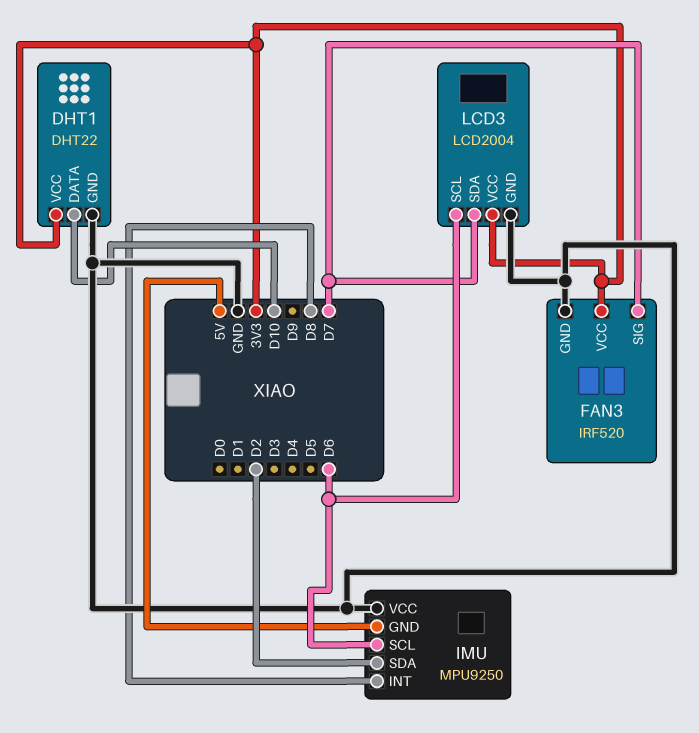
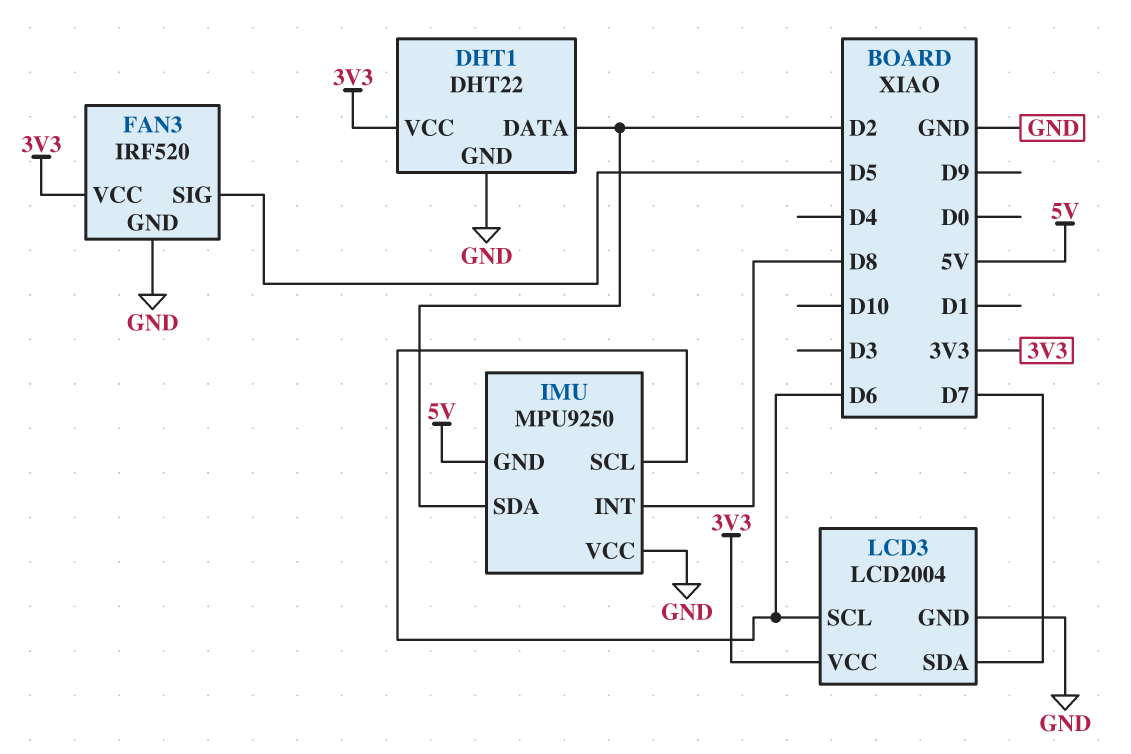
DHT1 pin DATA: D10 -> D2
FAN3 pin SIG: D7 -> D5

